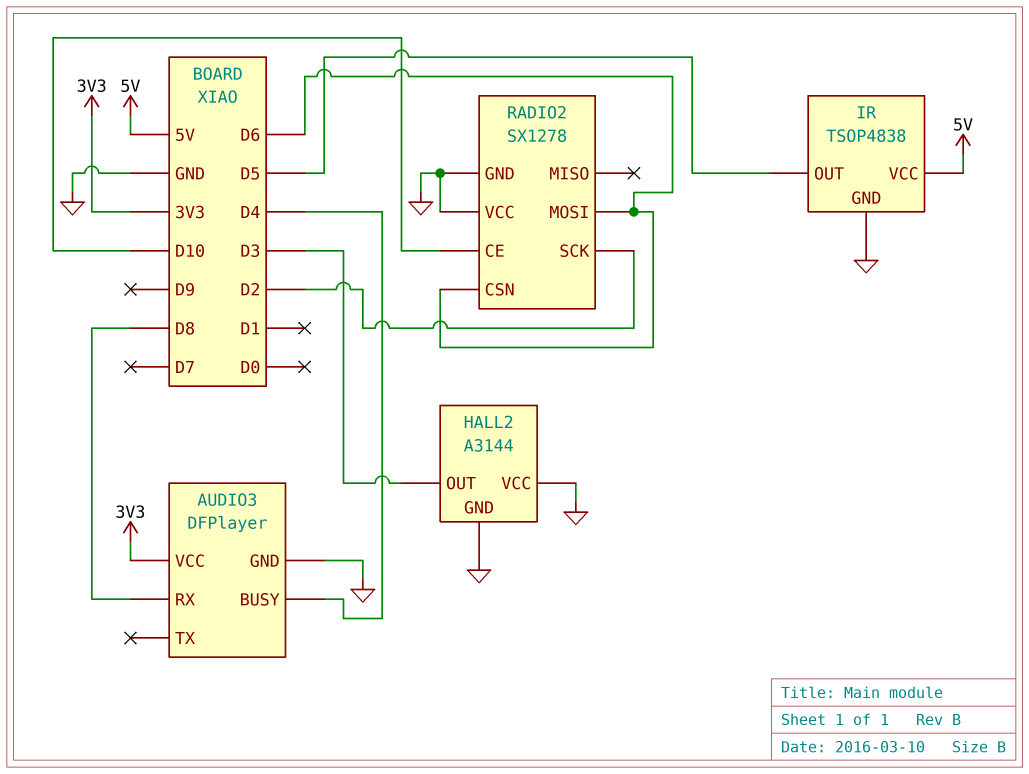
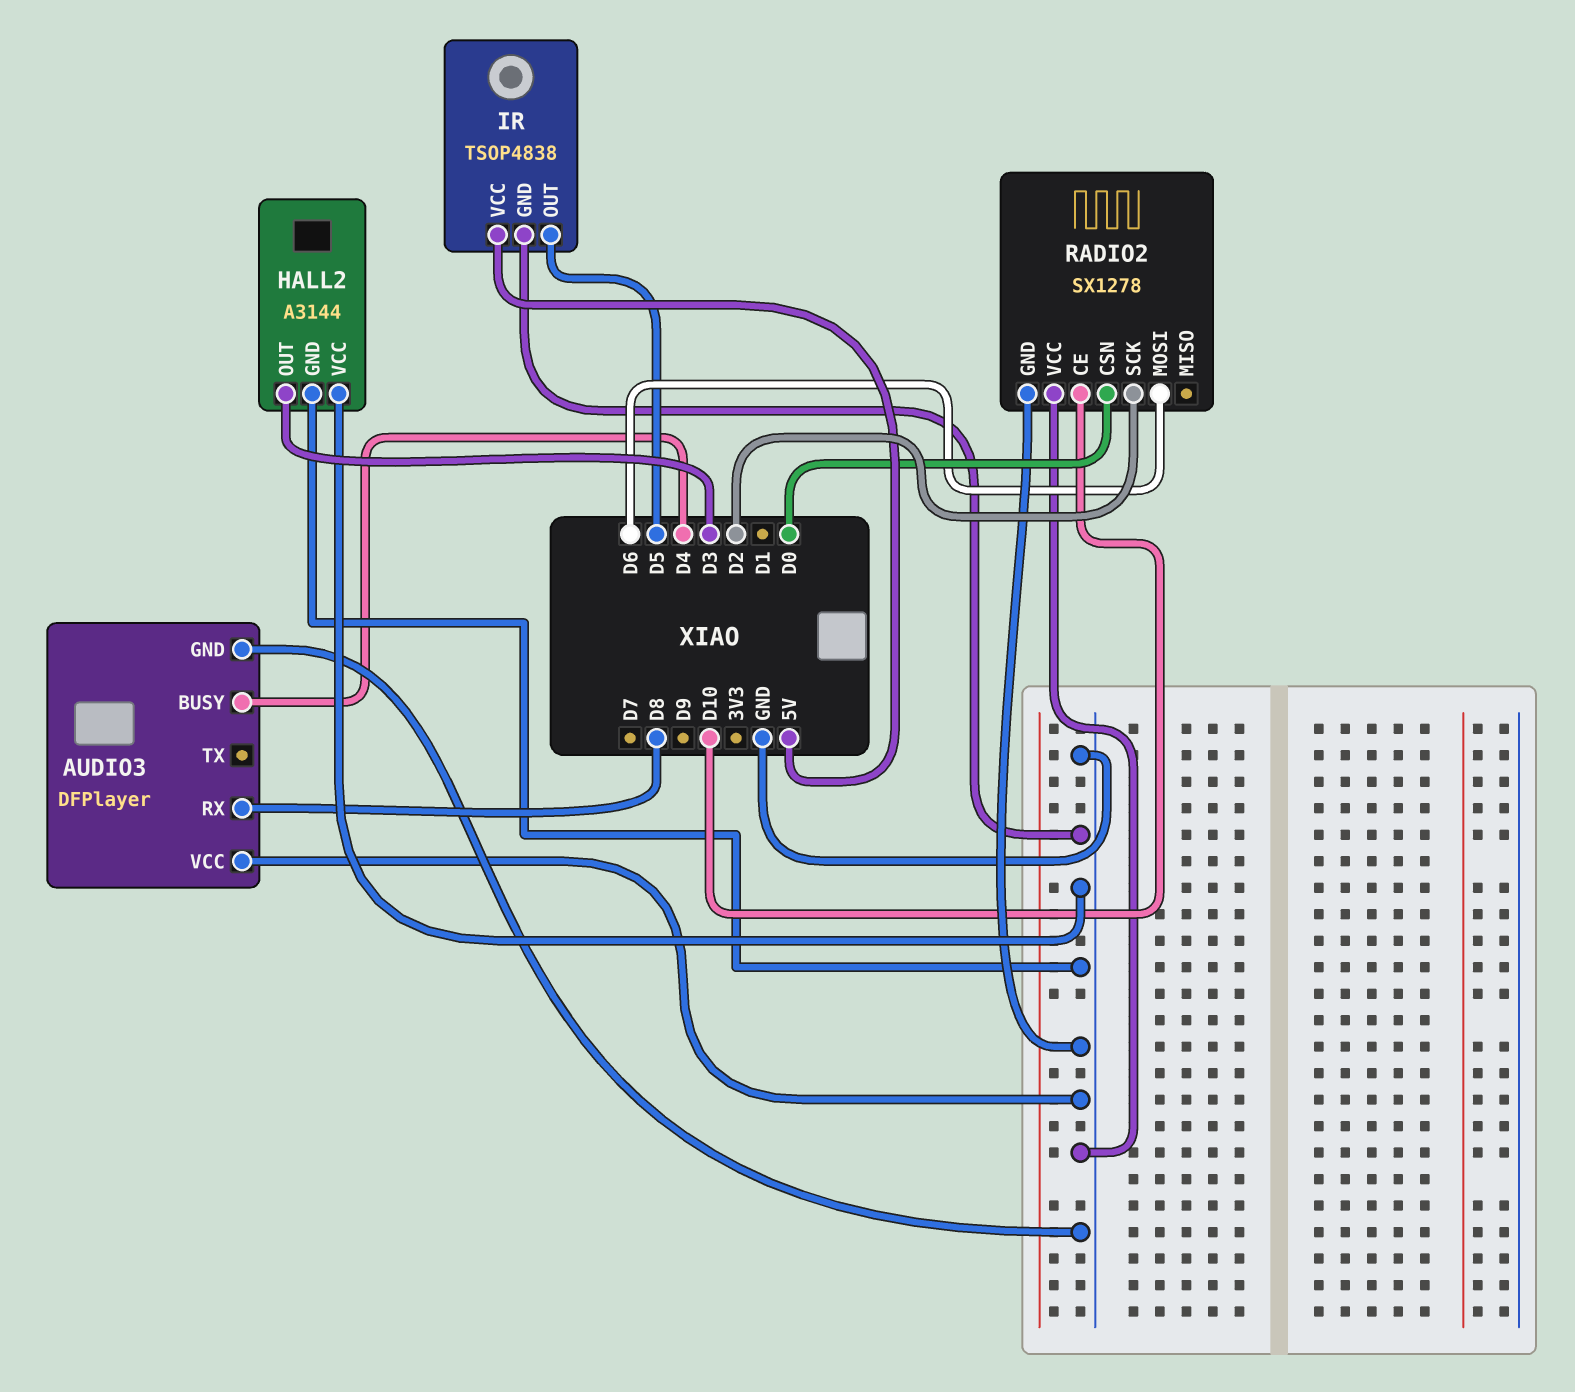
AUDIO3 pin VCC: 3V3 -> GND
RADIO2 pin CSN: D6 -> D0

